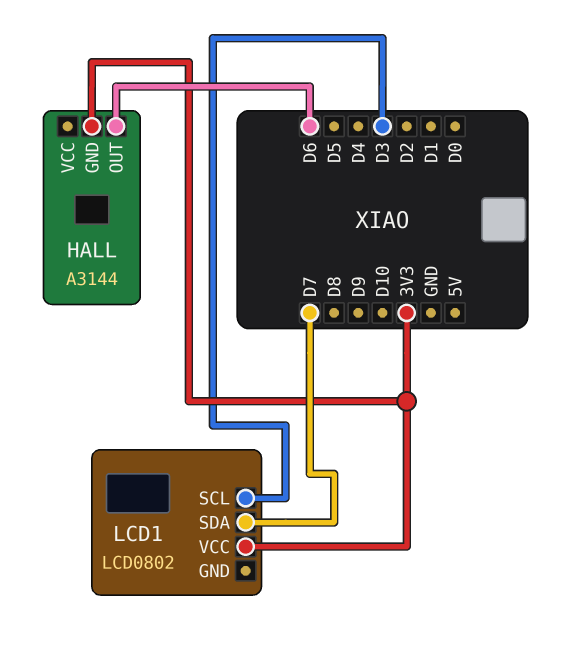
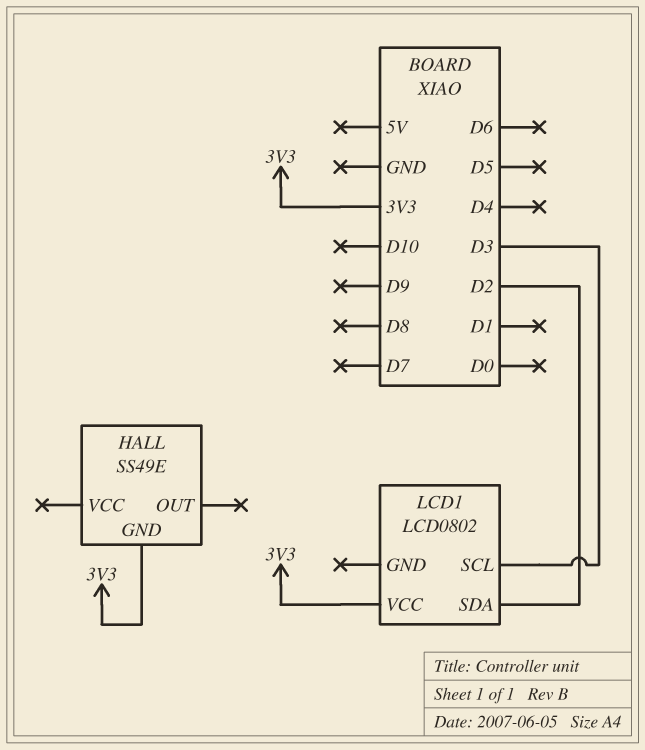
HALL: A3144 -> SS49E
HALL pin OUT: D6 -> none
LCD1 pin SDA: D7 -> D2

